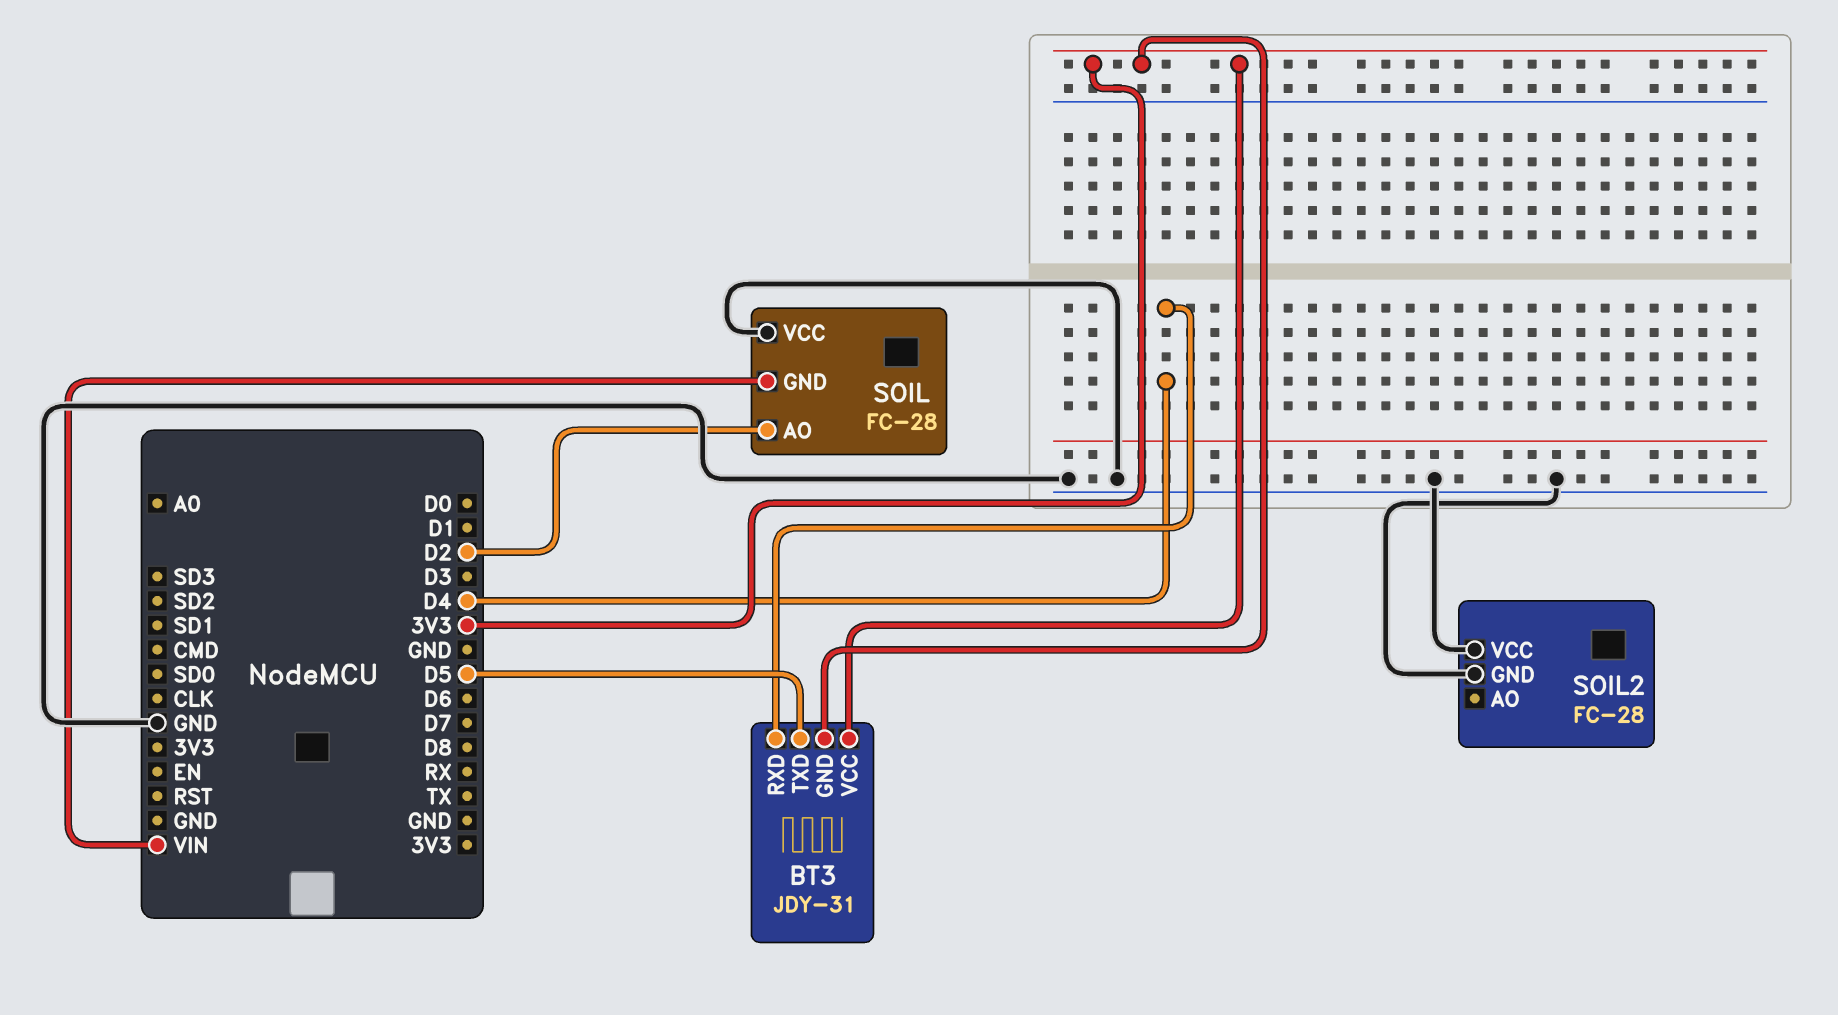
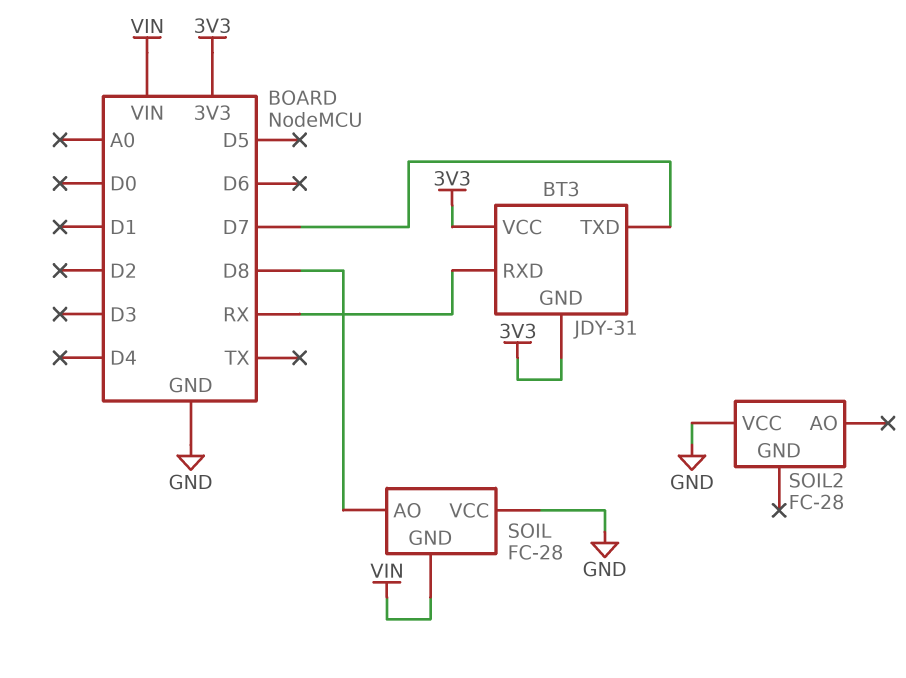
BT3 pin RXD: D4 -> RX
BT3 pin TXD: D5 -> D7
SOIL pin AO: D2 -> D8
SOIL2 pin GND: GND -> none

